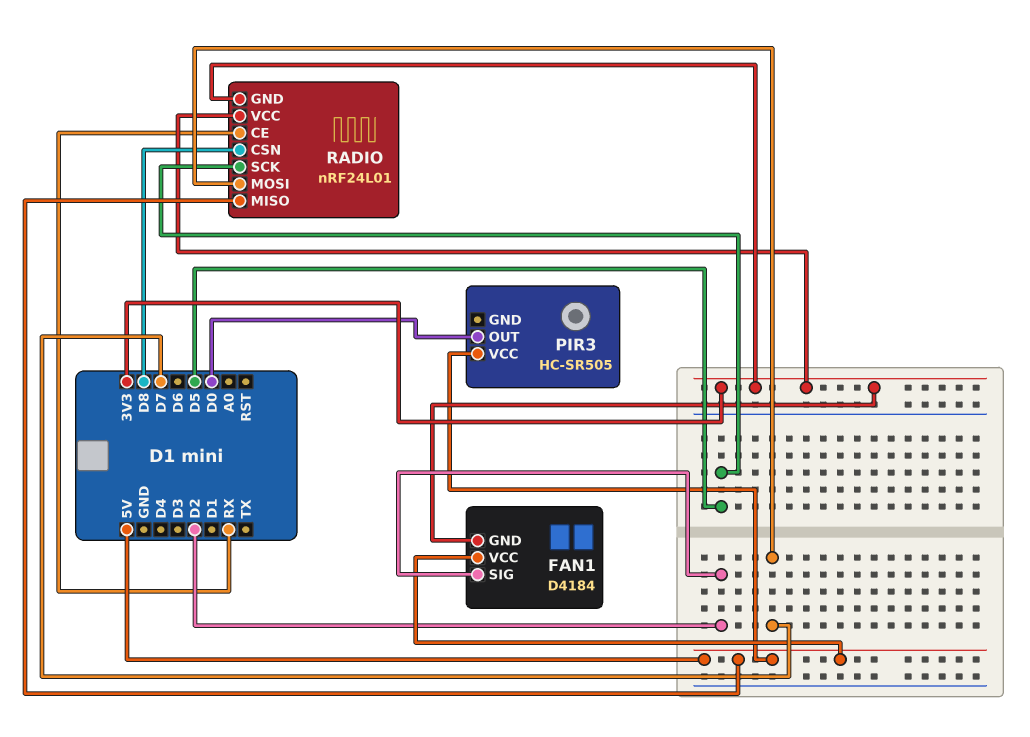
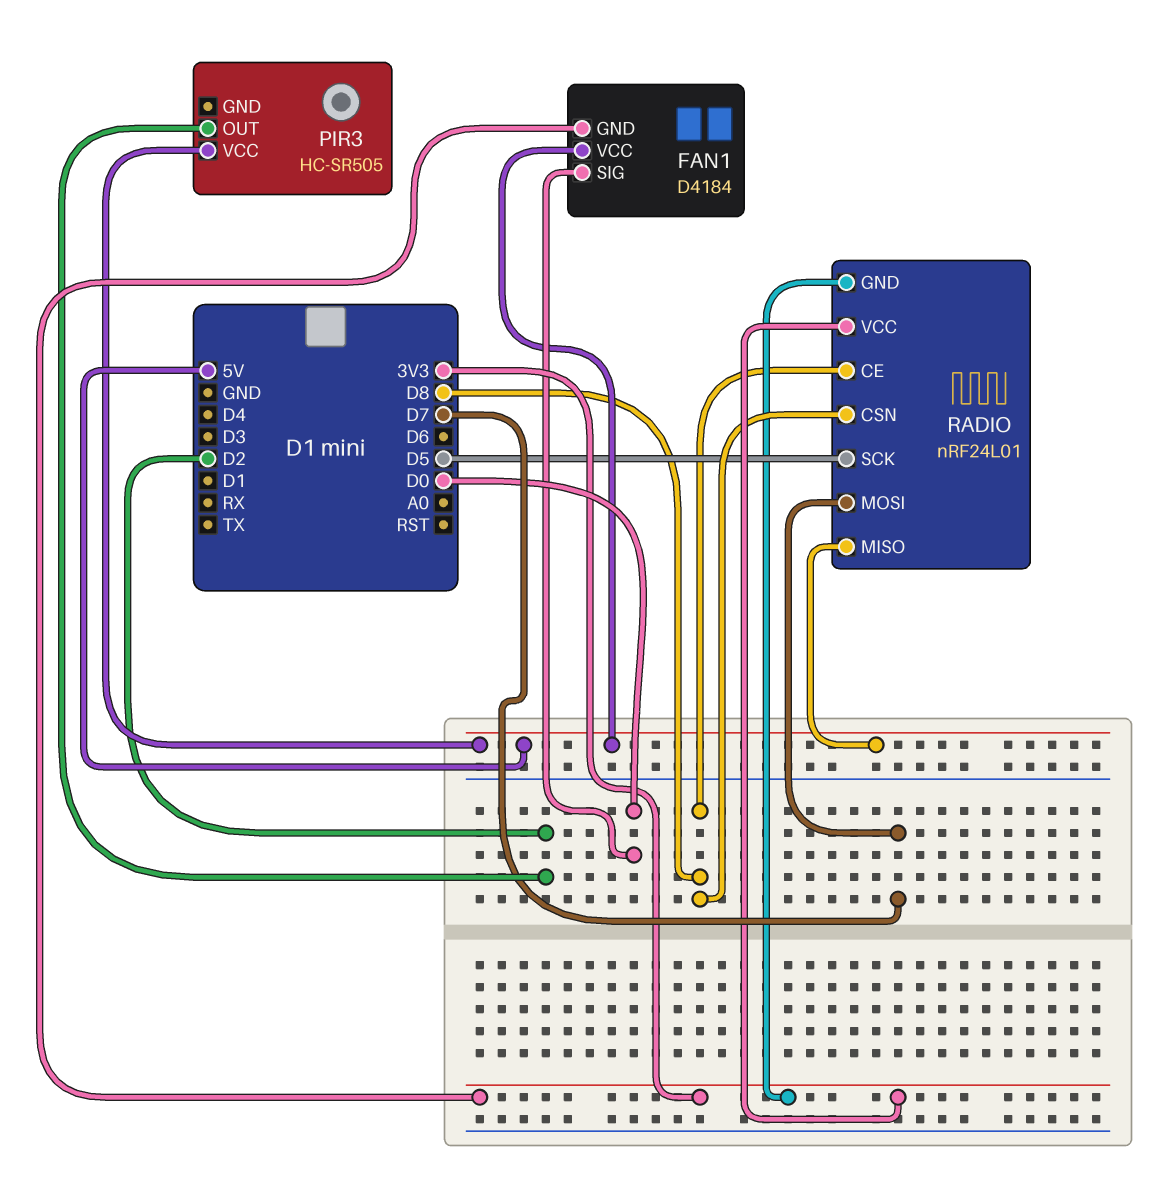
FAN1 pin SIG: D2 -> D0
PIR3 pin OUT: D0 -> D2
RADIO pin CE: RX -> D8

